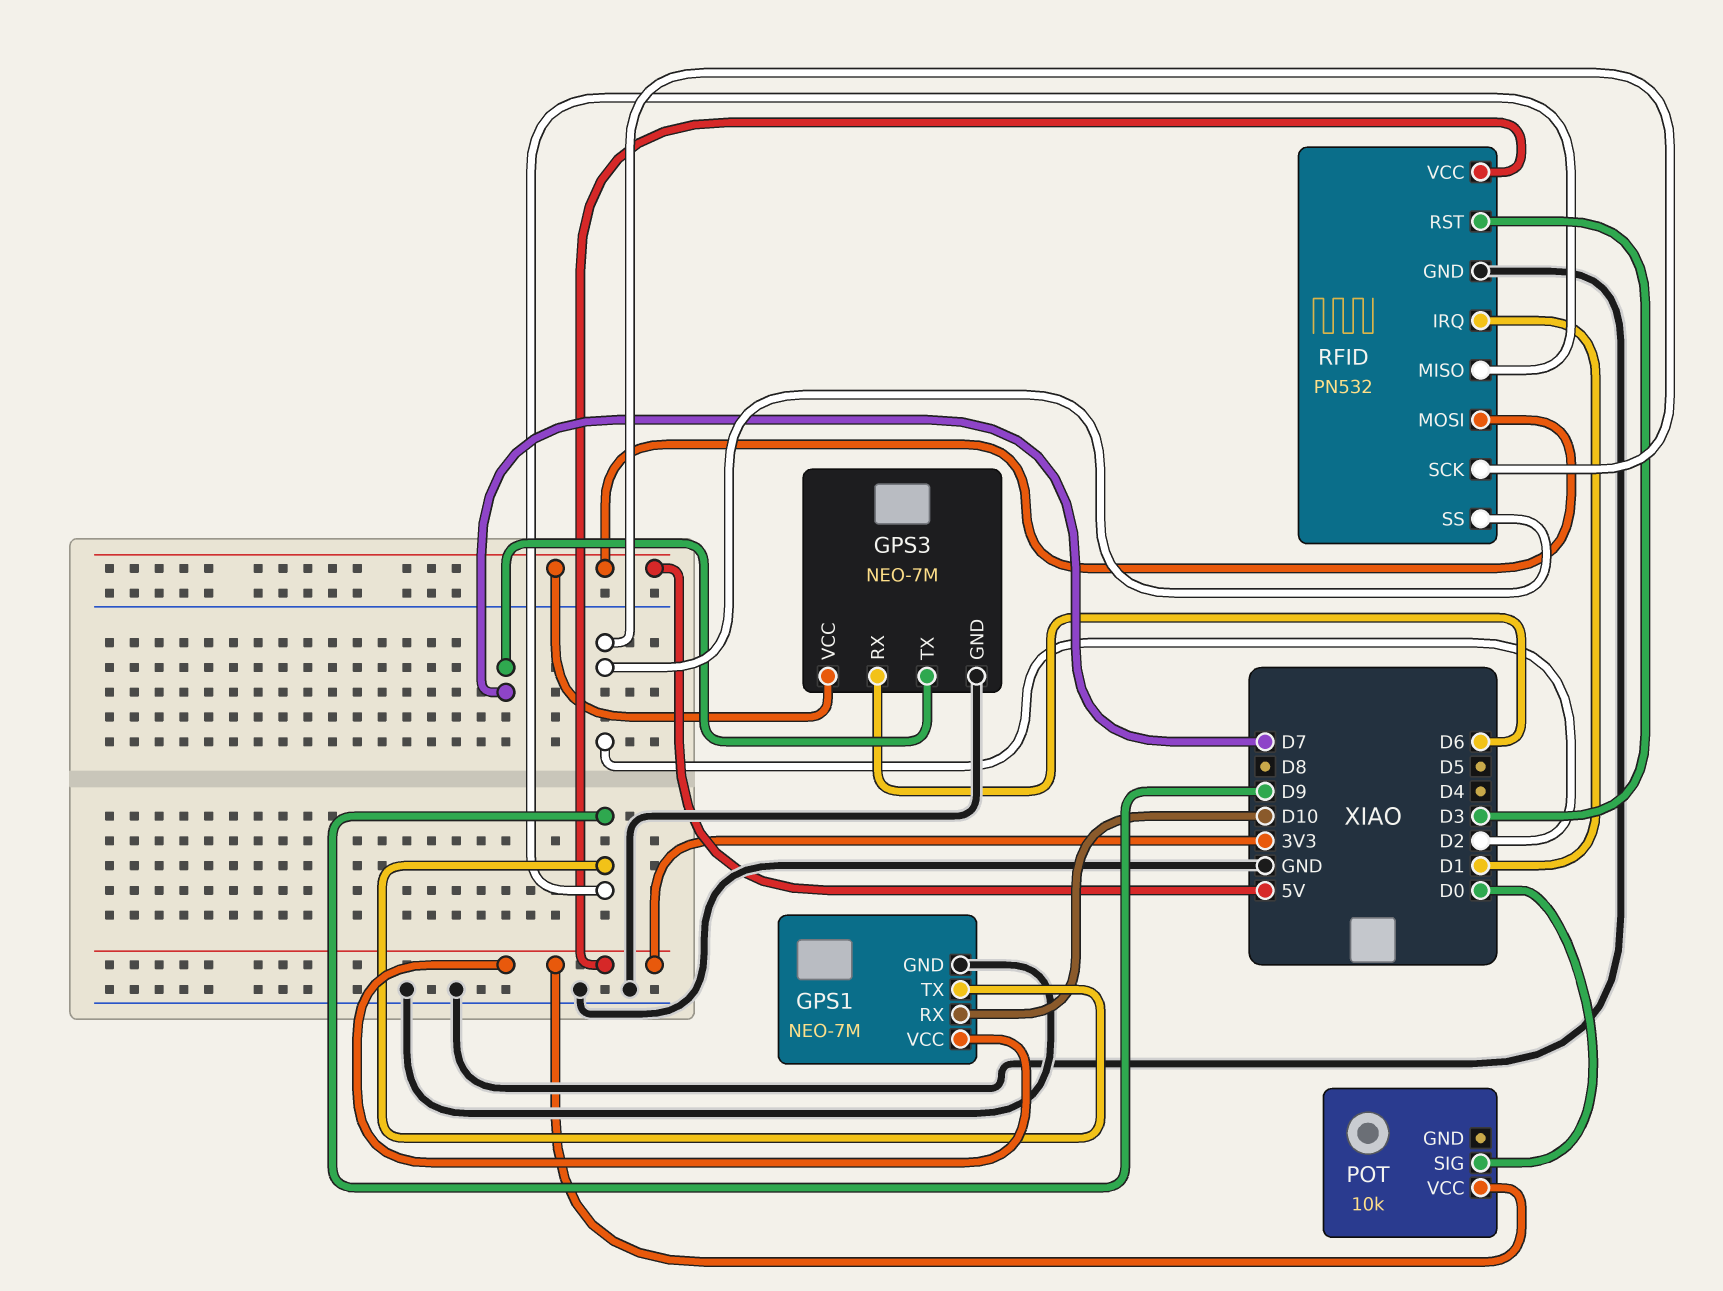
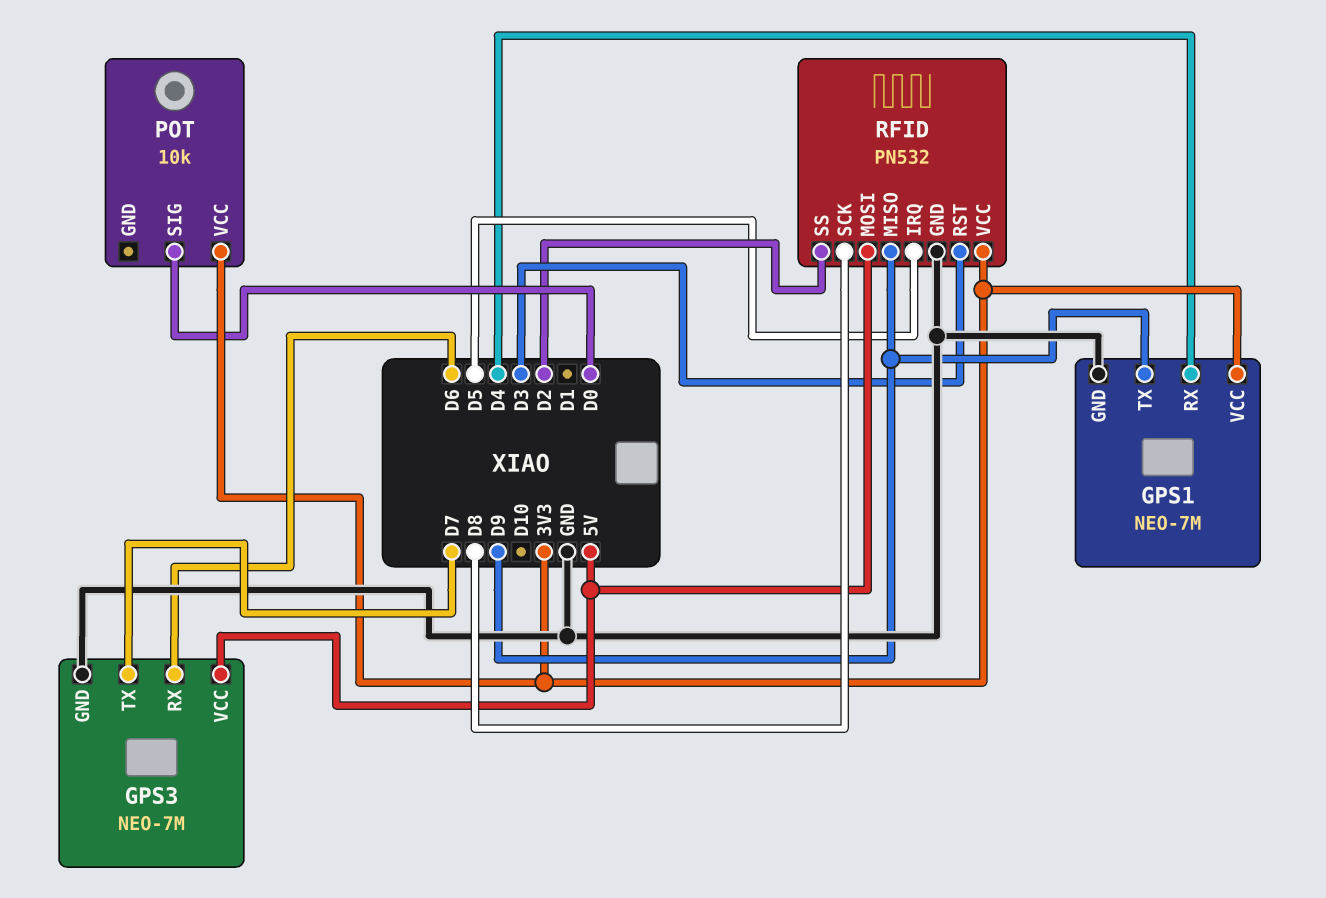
GPS1 pin RX: D10 -> D4
RFID pin IRQ: D1 -> D5
RFID pin SCK: D2 -> D8

